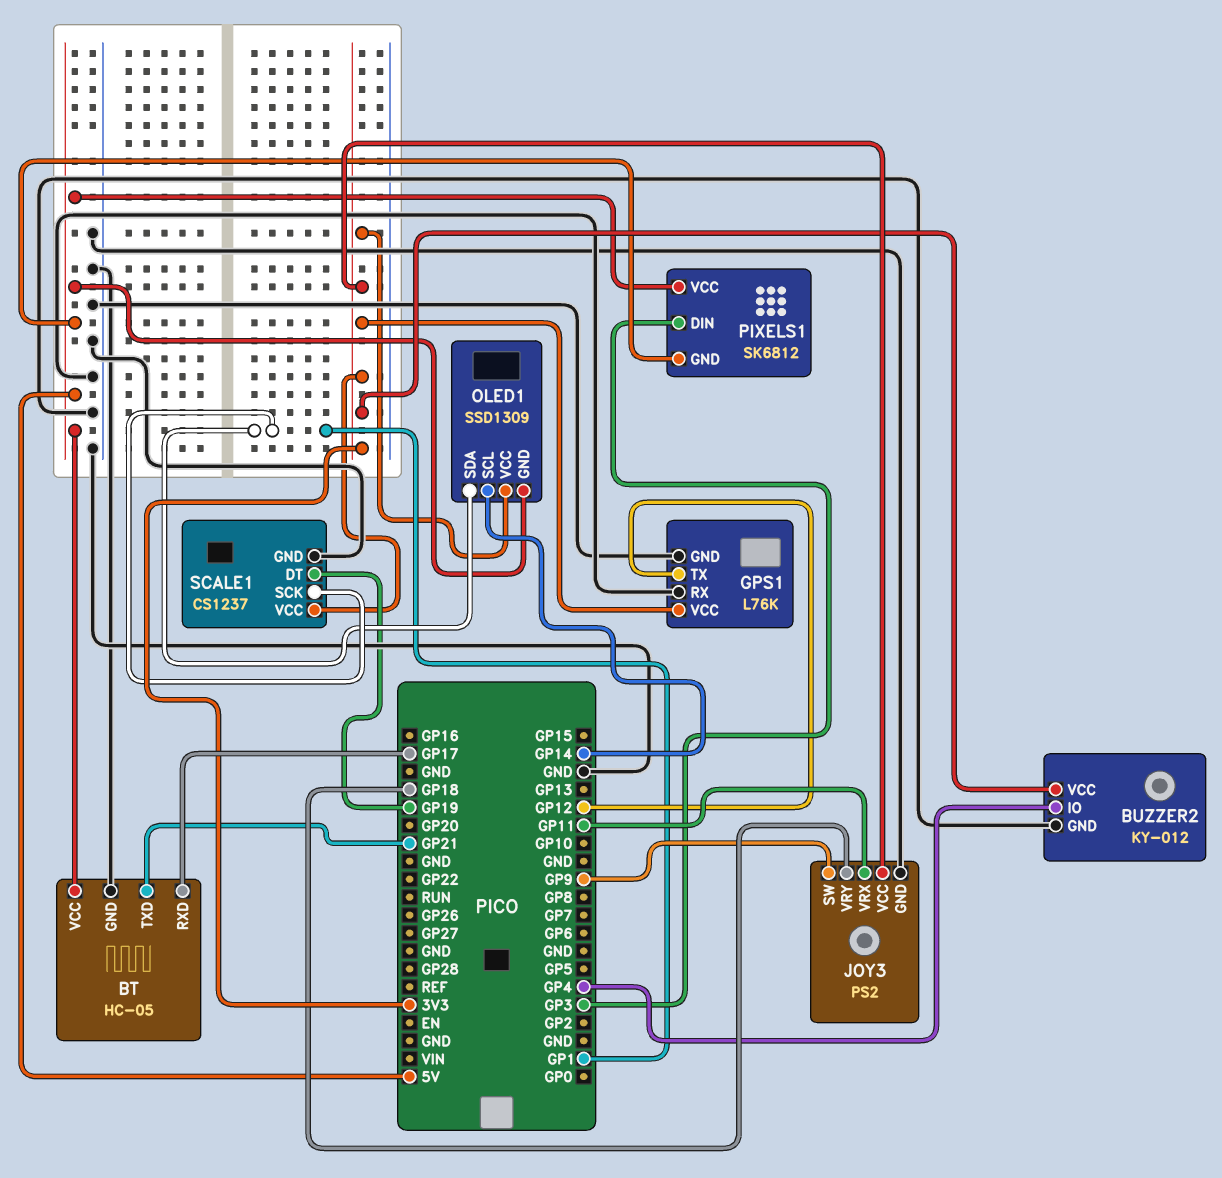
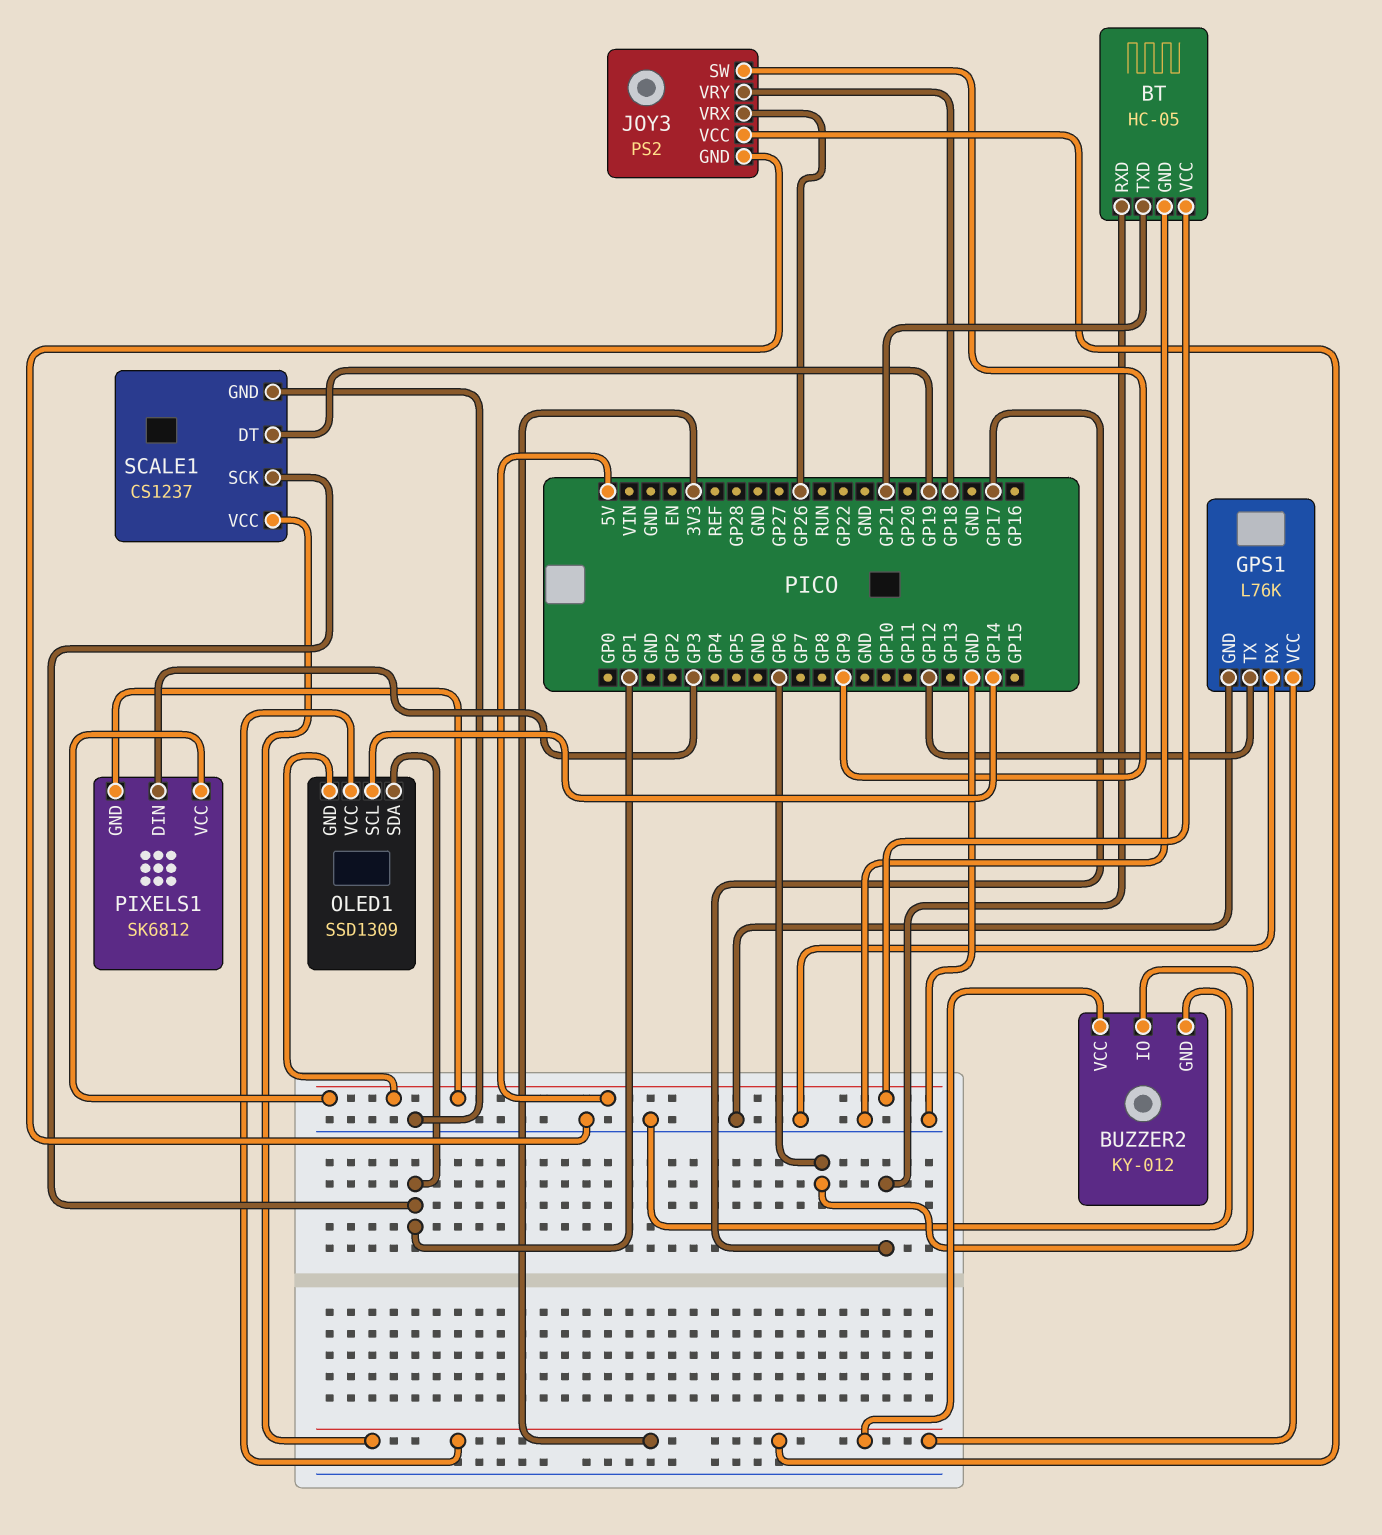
BUZZER2 pin IO: GP4 -> GP6
JOY3 pin VRX: GP11 -> GP26

